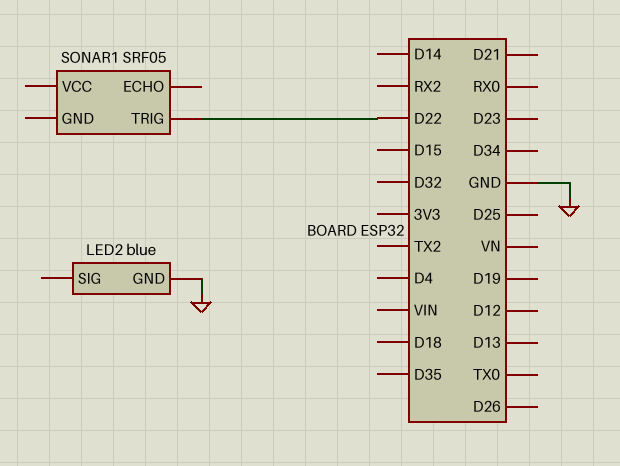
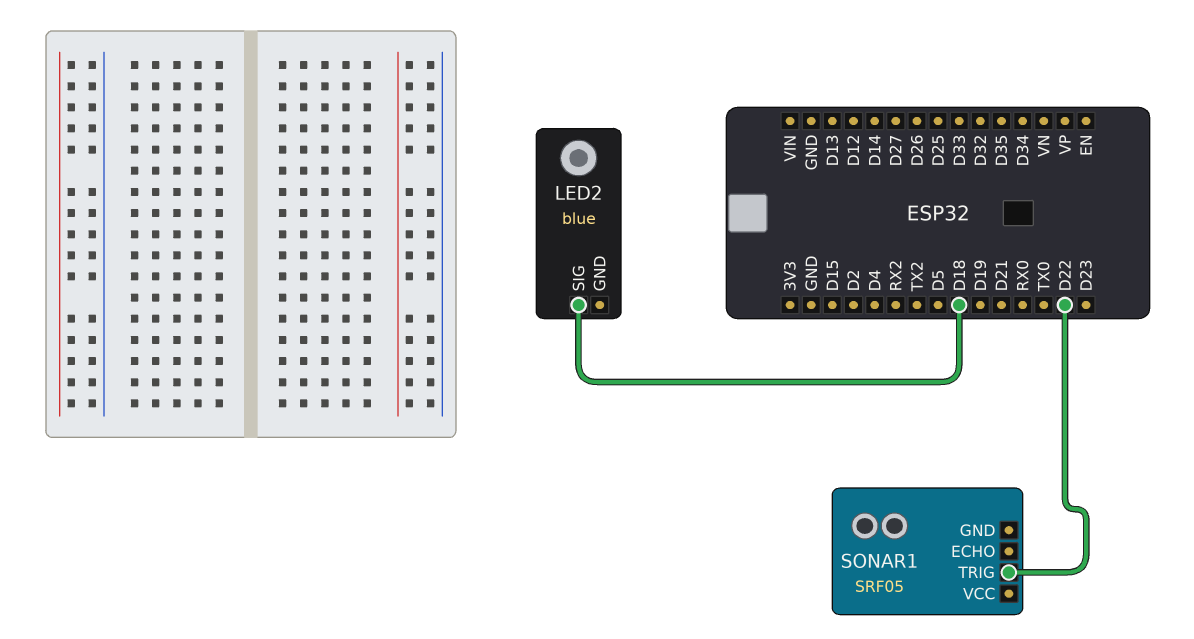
LED2 pin GND: GND -> none
LED2 pin SIG: none -> D18

